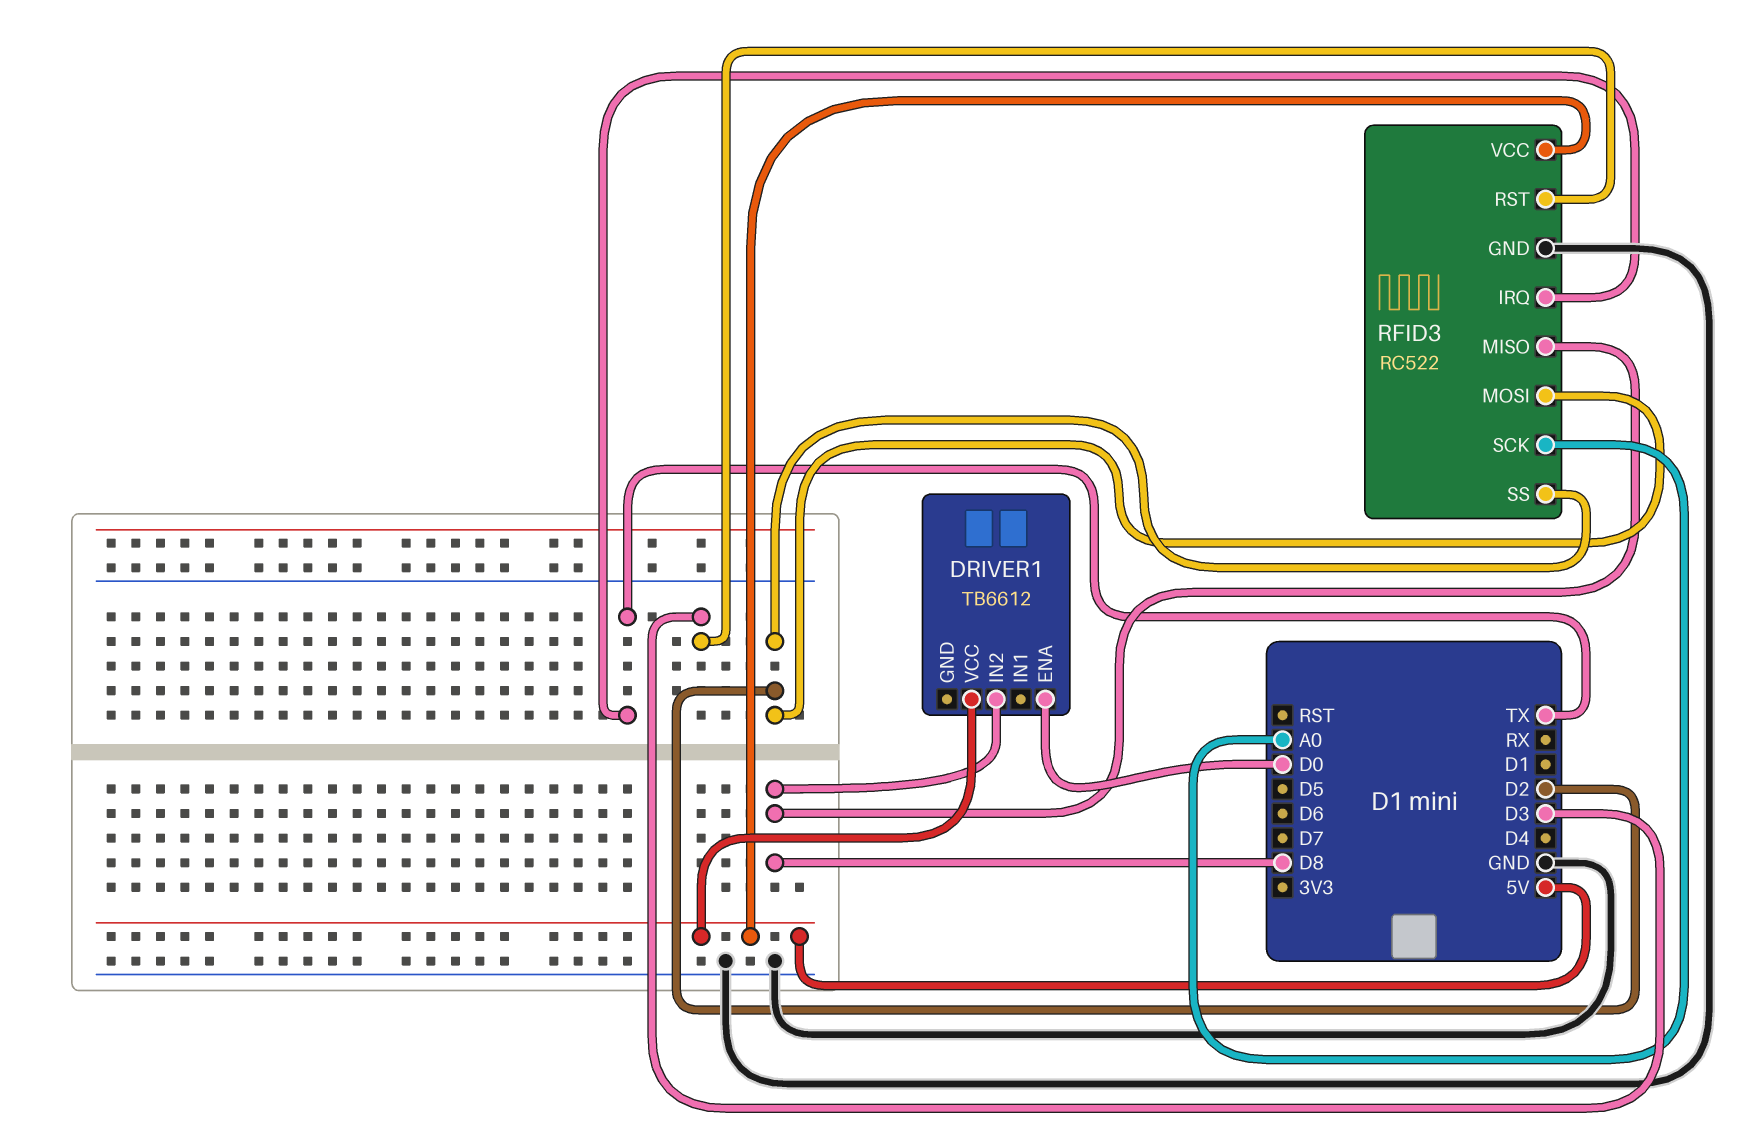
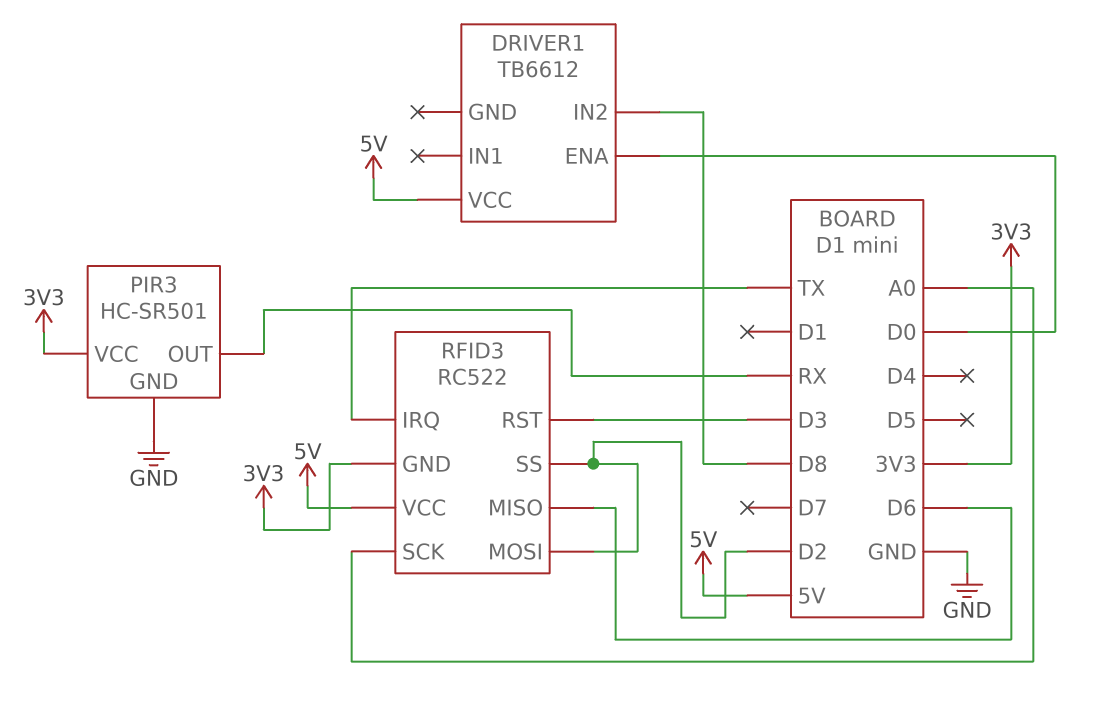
PIR3: none -> HC-SR501
PIR3 pin GND: none -> GND
PIR3 pin OUT: none -> RX
PIR3 pin VCC: none -> 3V3
RFID3 pin GND: GND -> 3V3
RFID3 pin MISO: D8 -> D6

